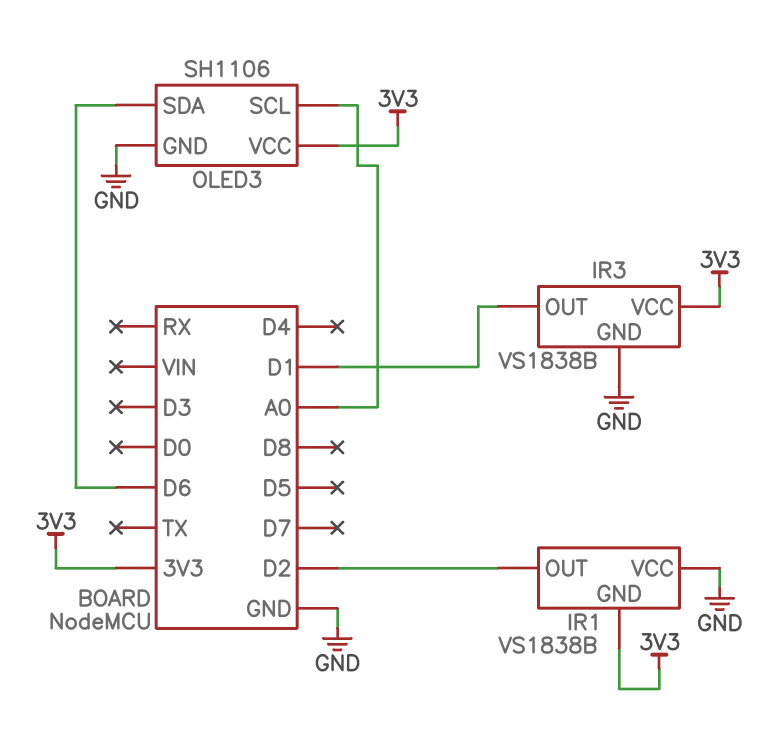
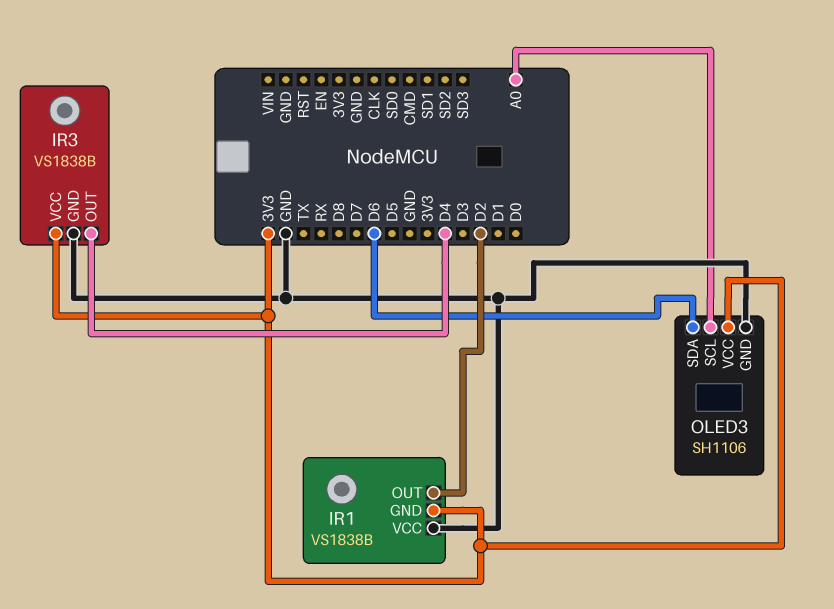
IR3 pin OUT: D1 -> D4

